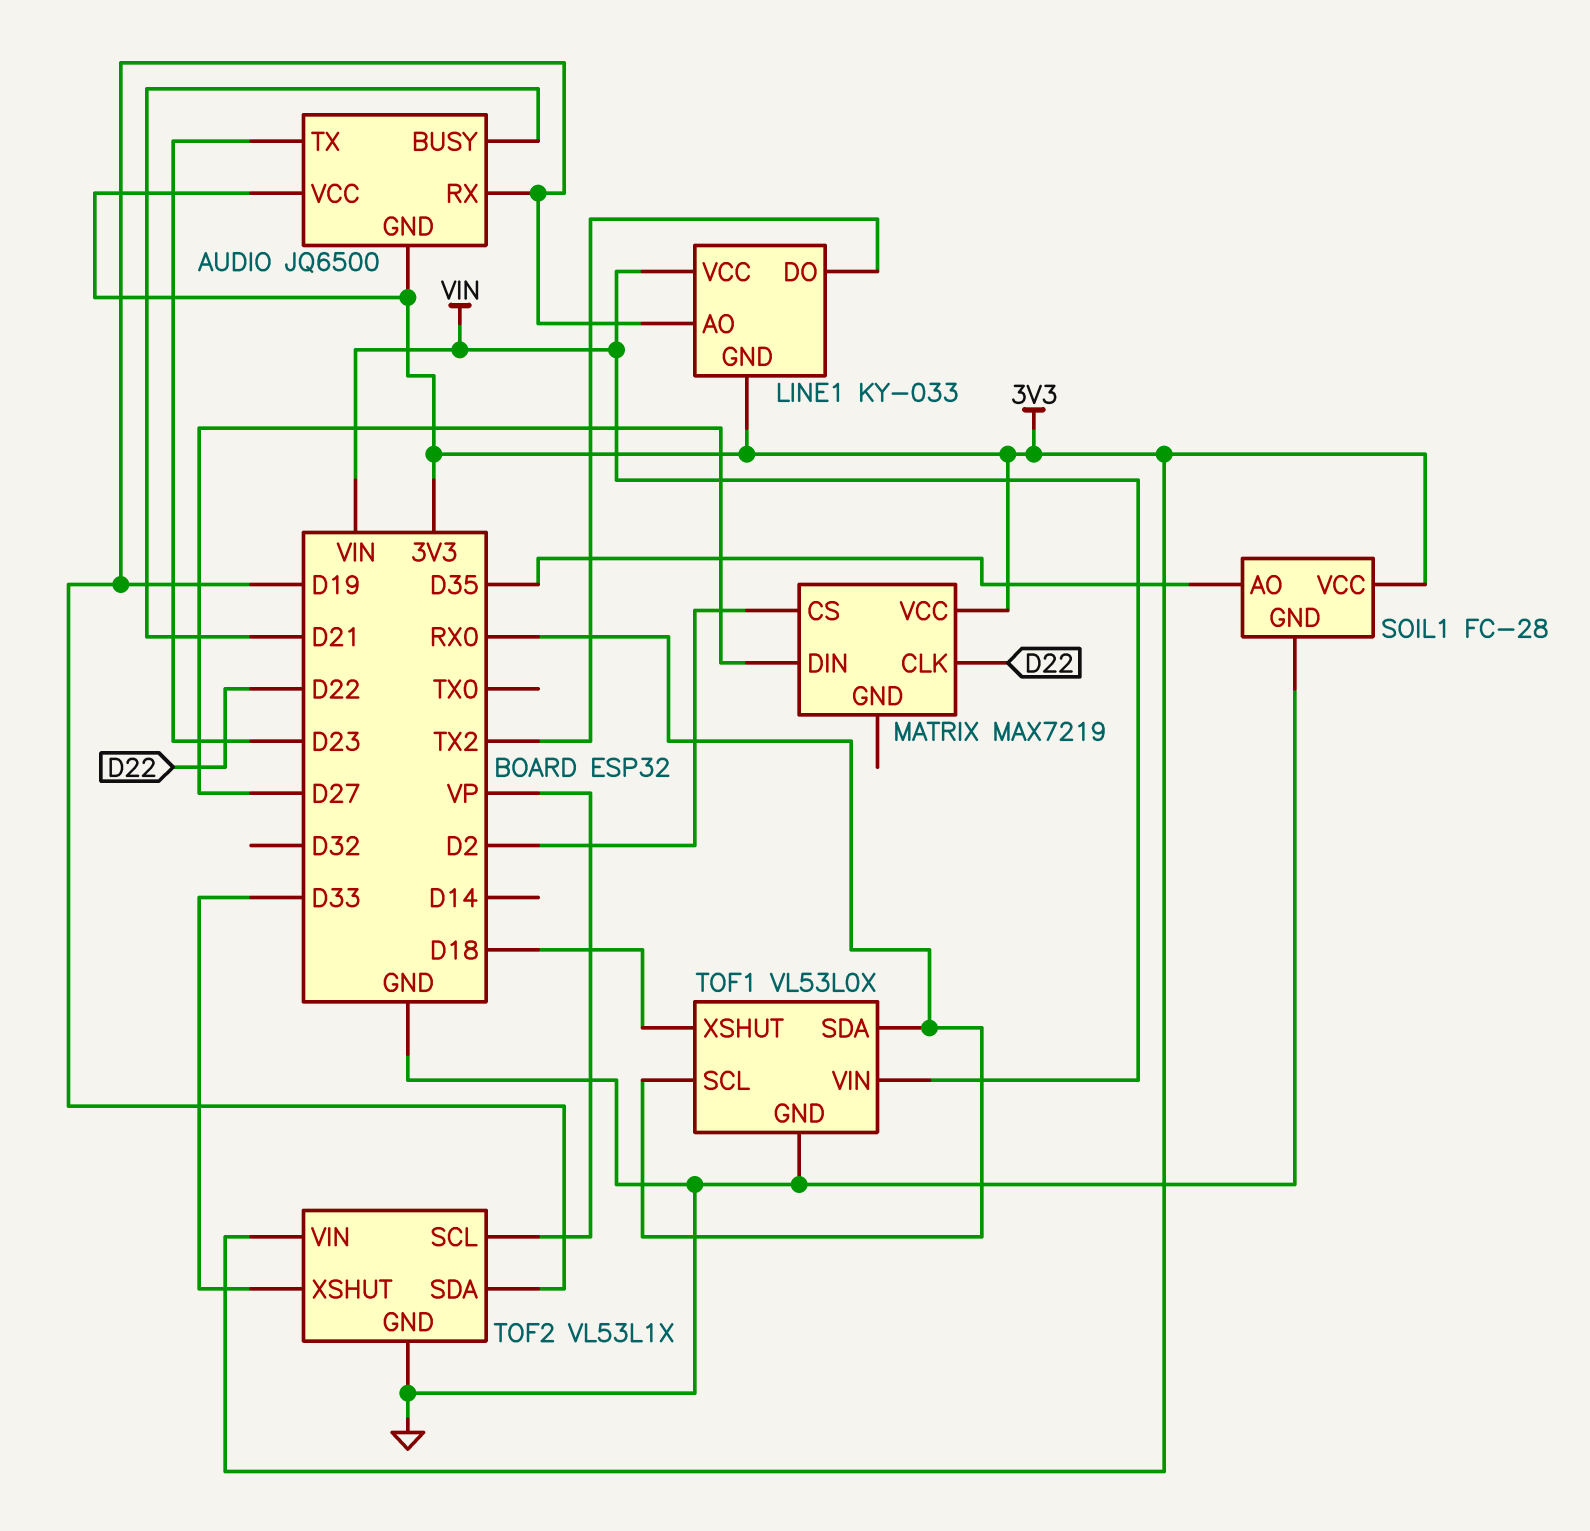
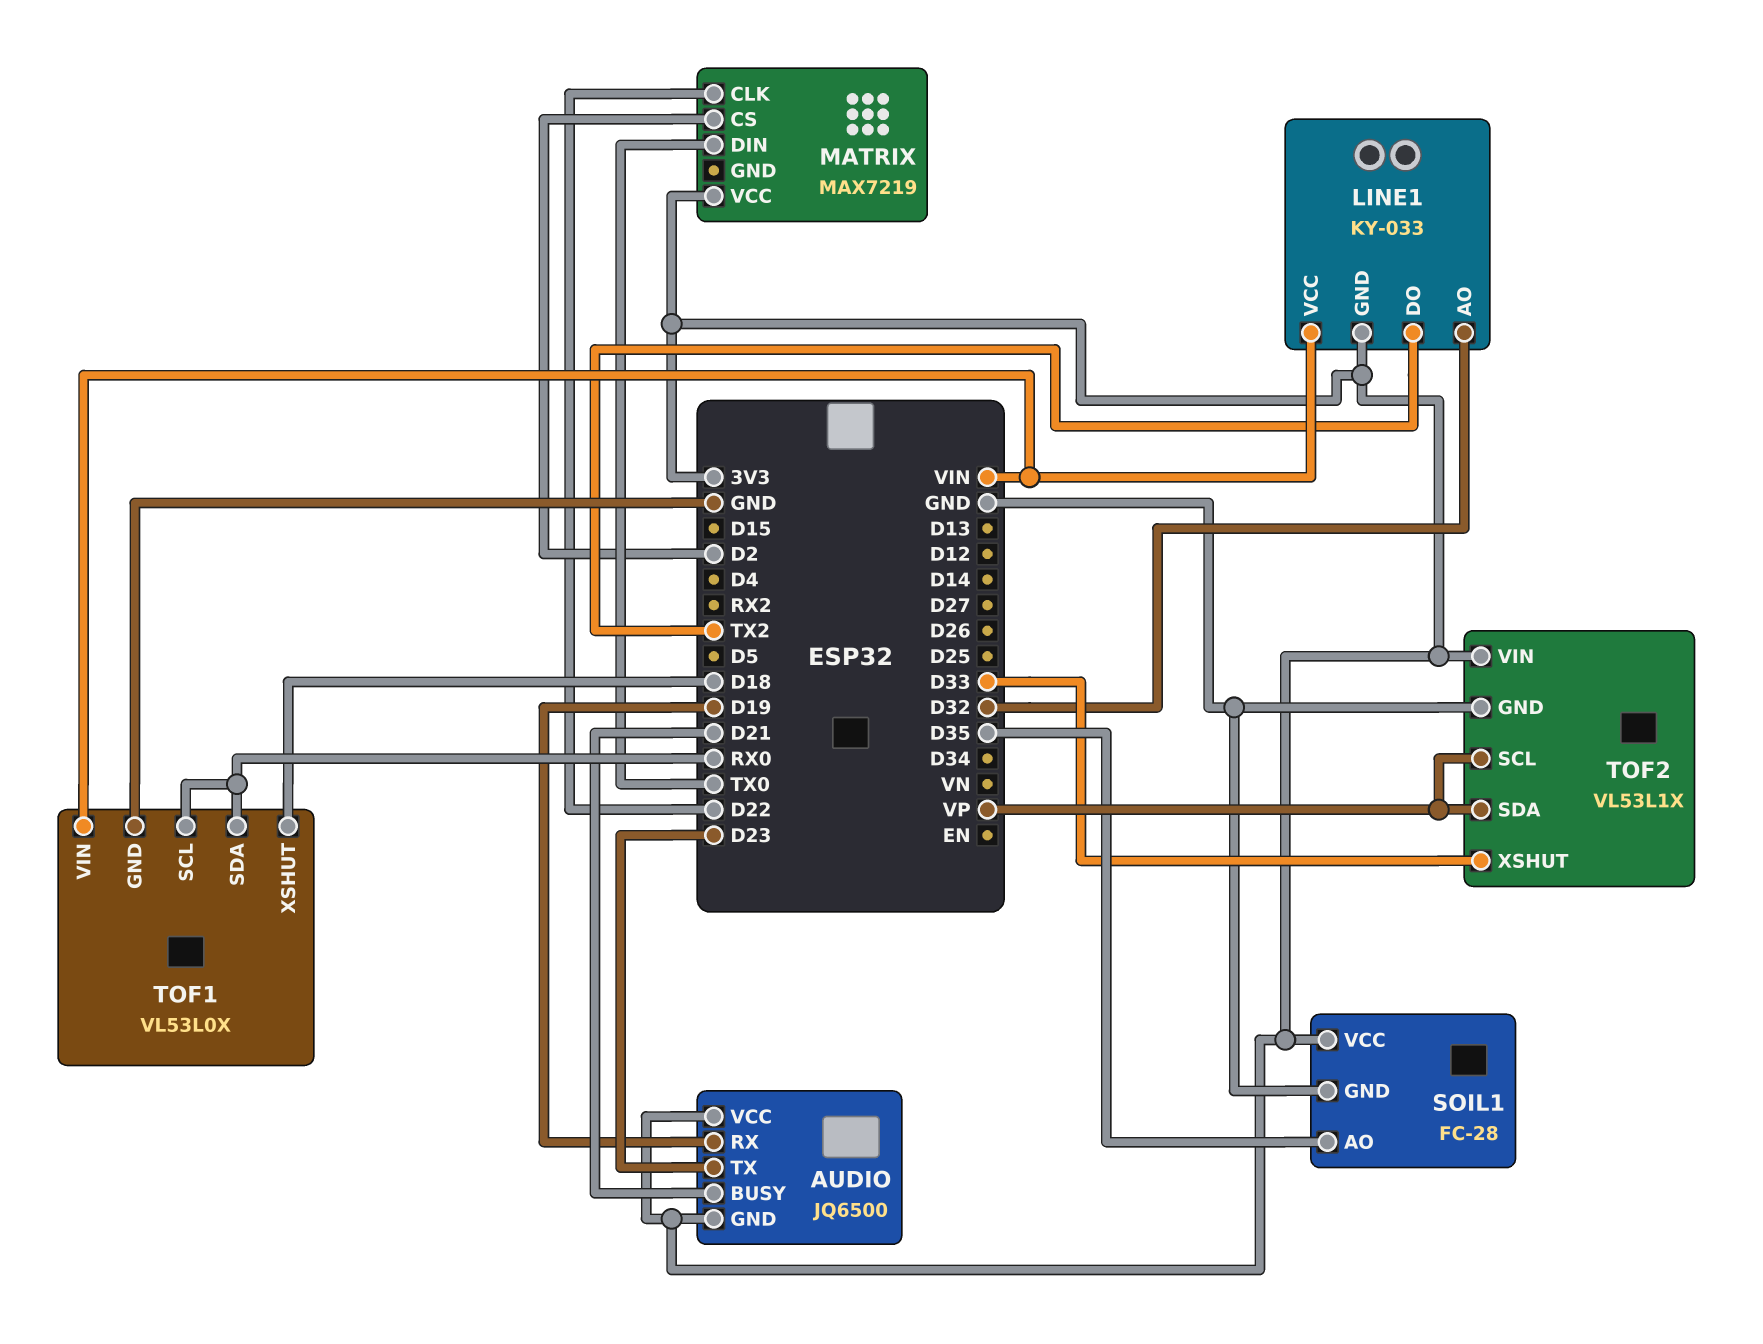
LINE1 pin AO: D19 -> D32
MATRIX pin DIN: D27 -> TX0
TOF2 pin SDA: D19 -> VP

